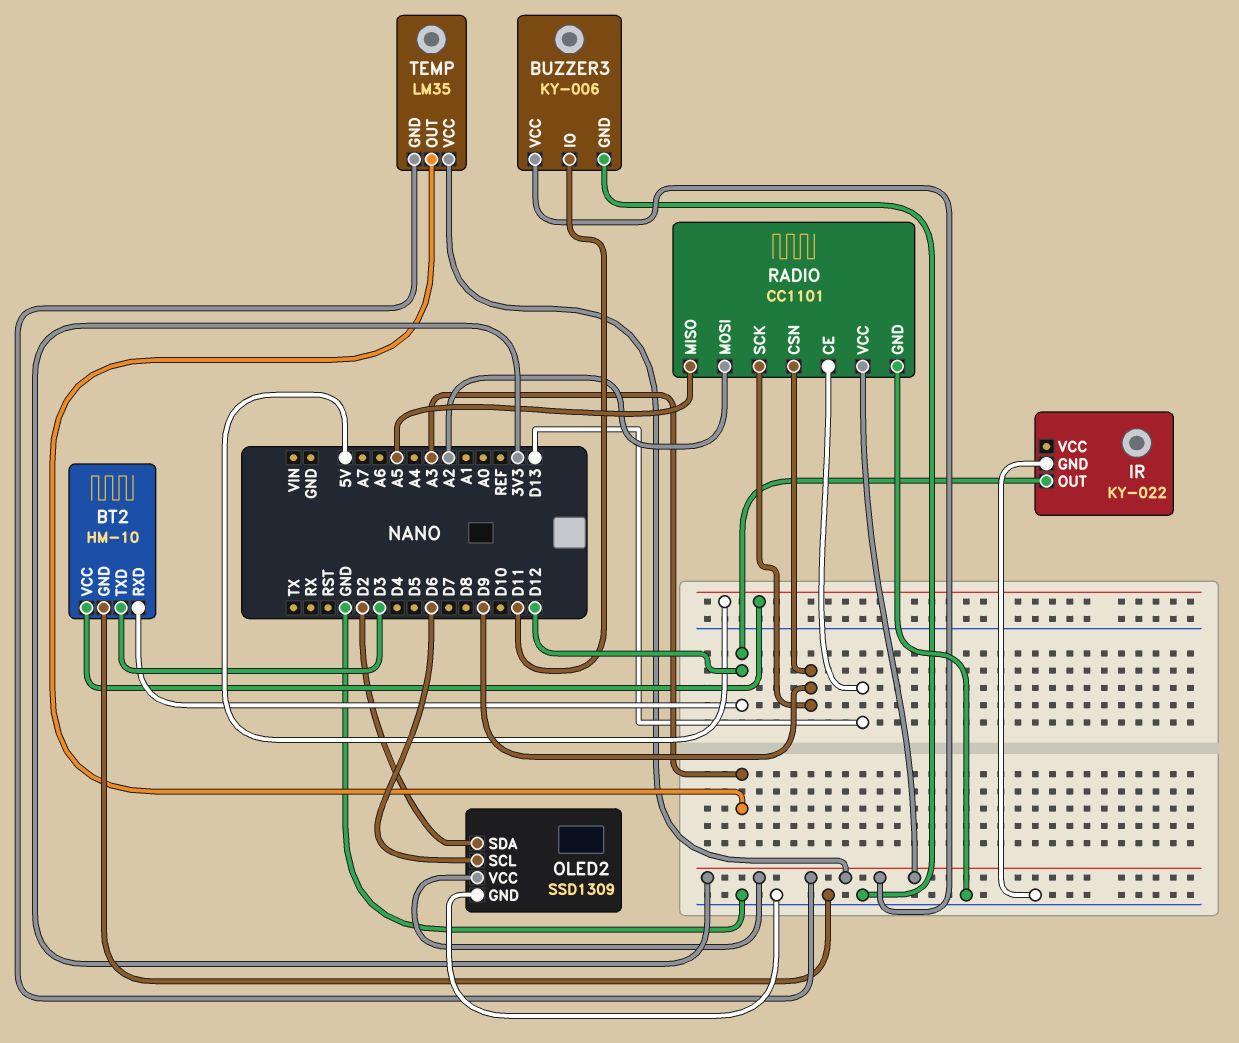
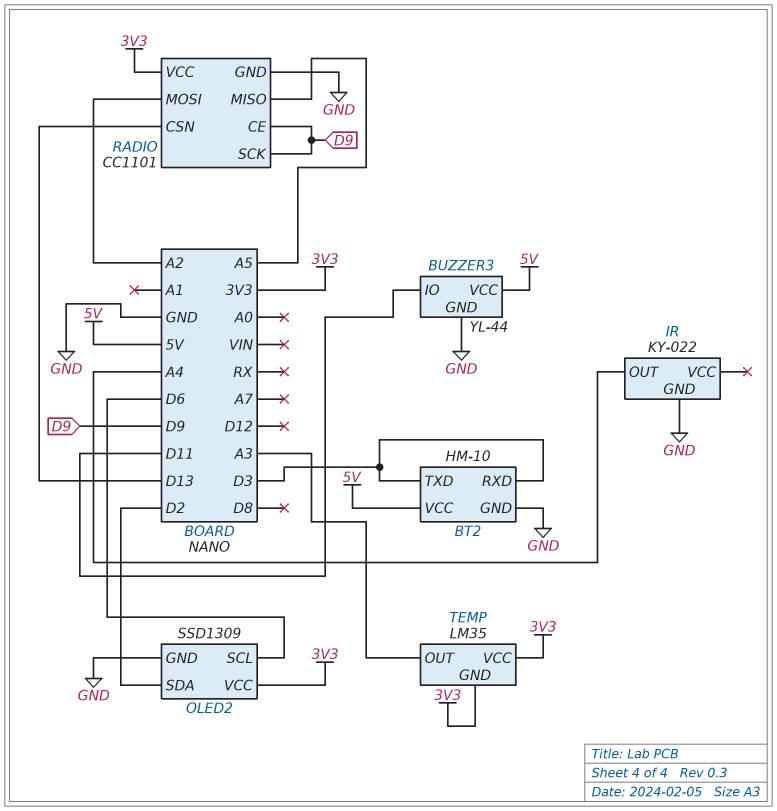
BT2 pin RXD: D12 -> D3
BUZZER3: KY-006 -> YL-44
BUZZER3 pin VCC: 3V3 -> 5V
IR pin OUT: D12 -> A4
RADIO pin CE: D13 -> D9
RADIO pin CSN: D9 -> D13

